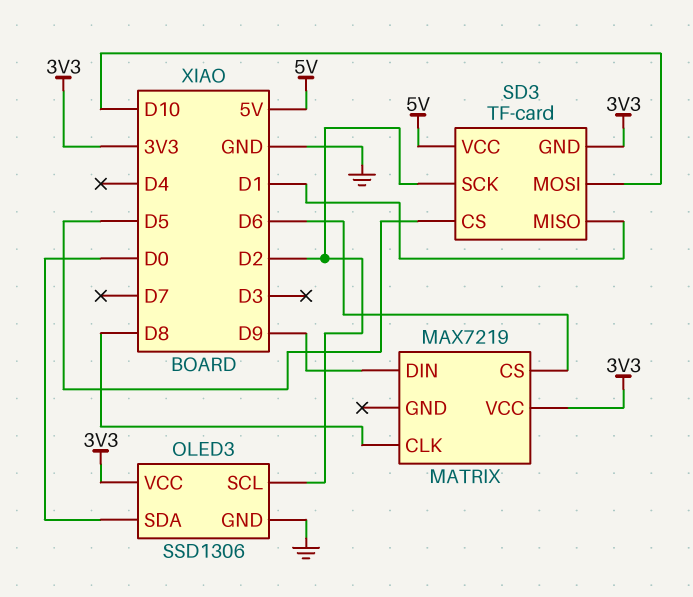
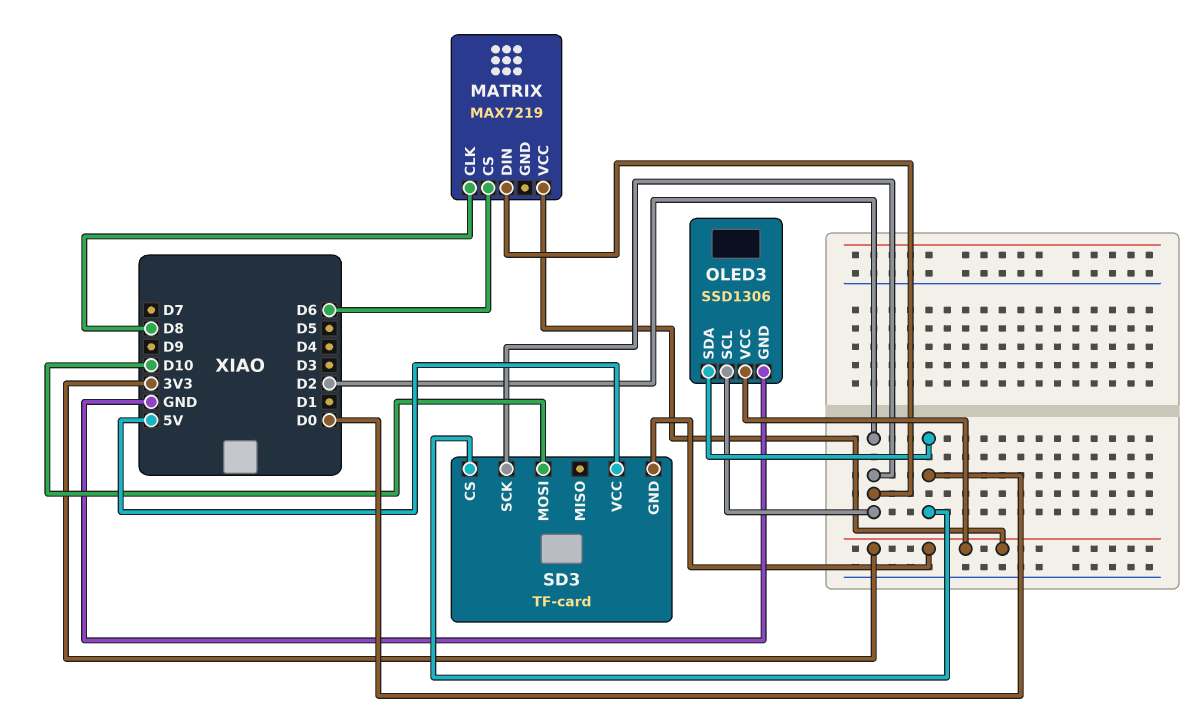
MATRIX pin DIN: D9 -> D2
SD3 pin CS: D5 -> D0
SD3 pin MISO: D1 -> none

